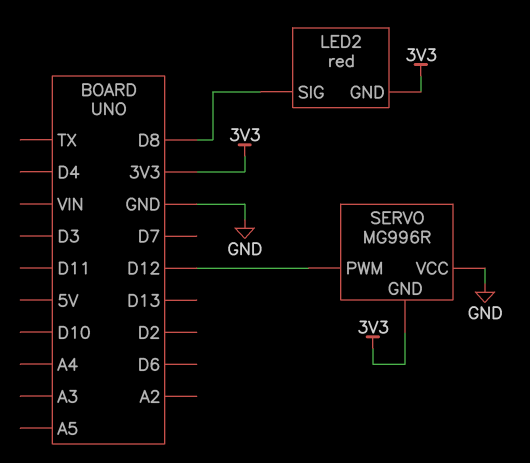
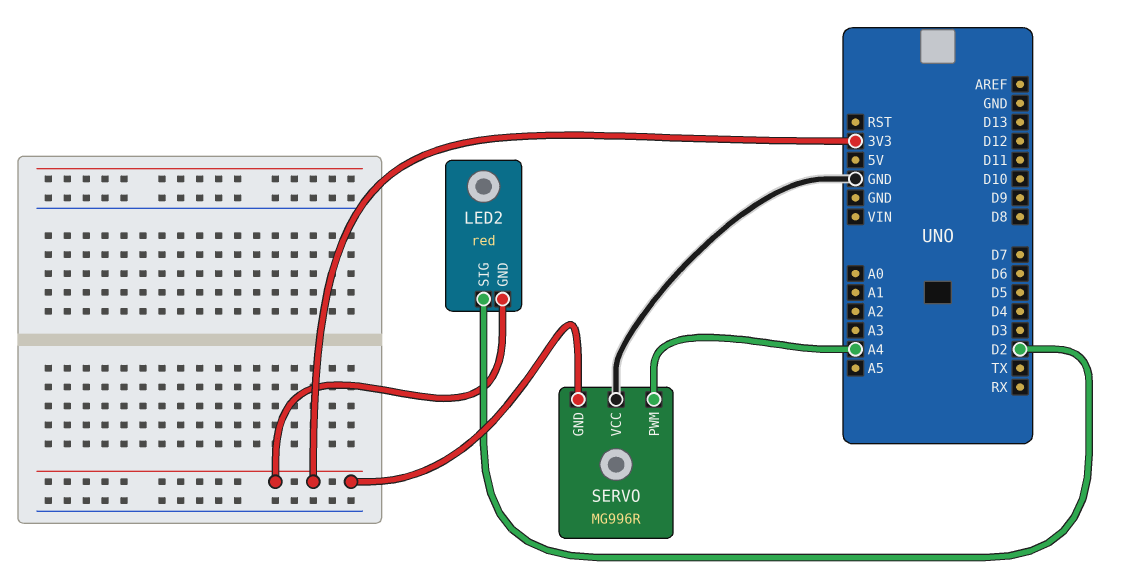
LED2 pin SIG: D8 -> D2
SERVO pin PWM: D12 -> A4

